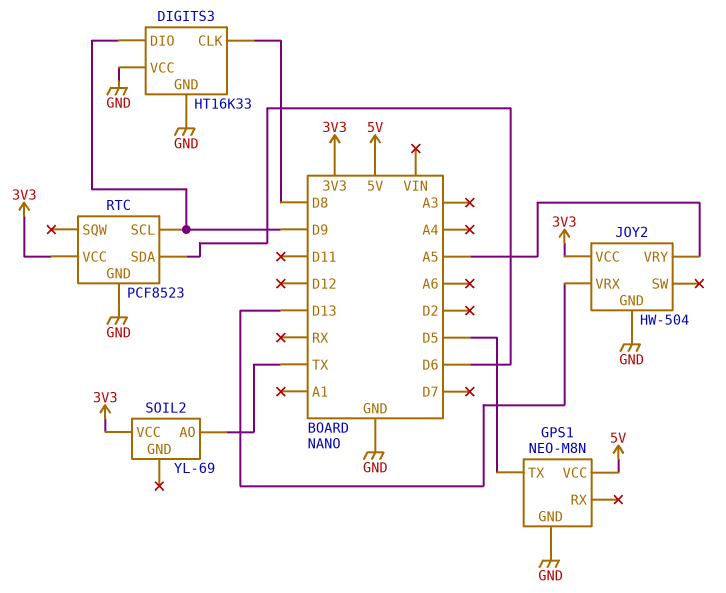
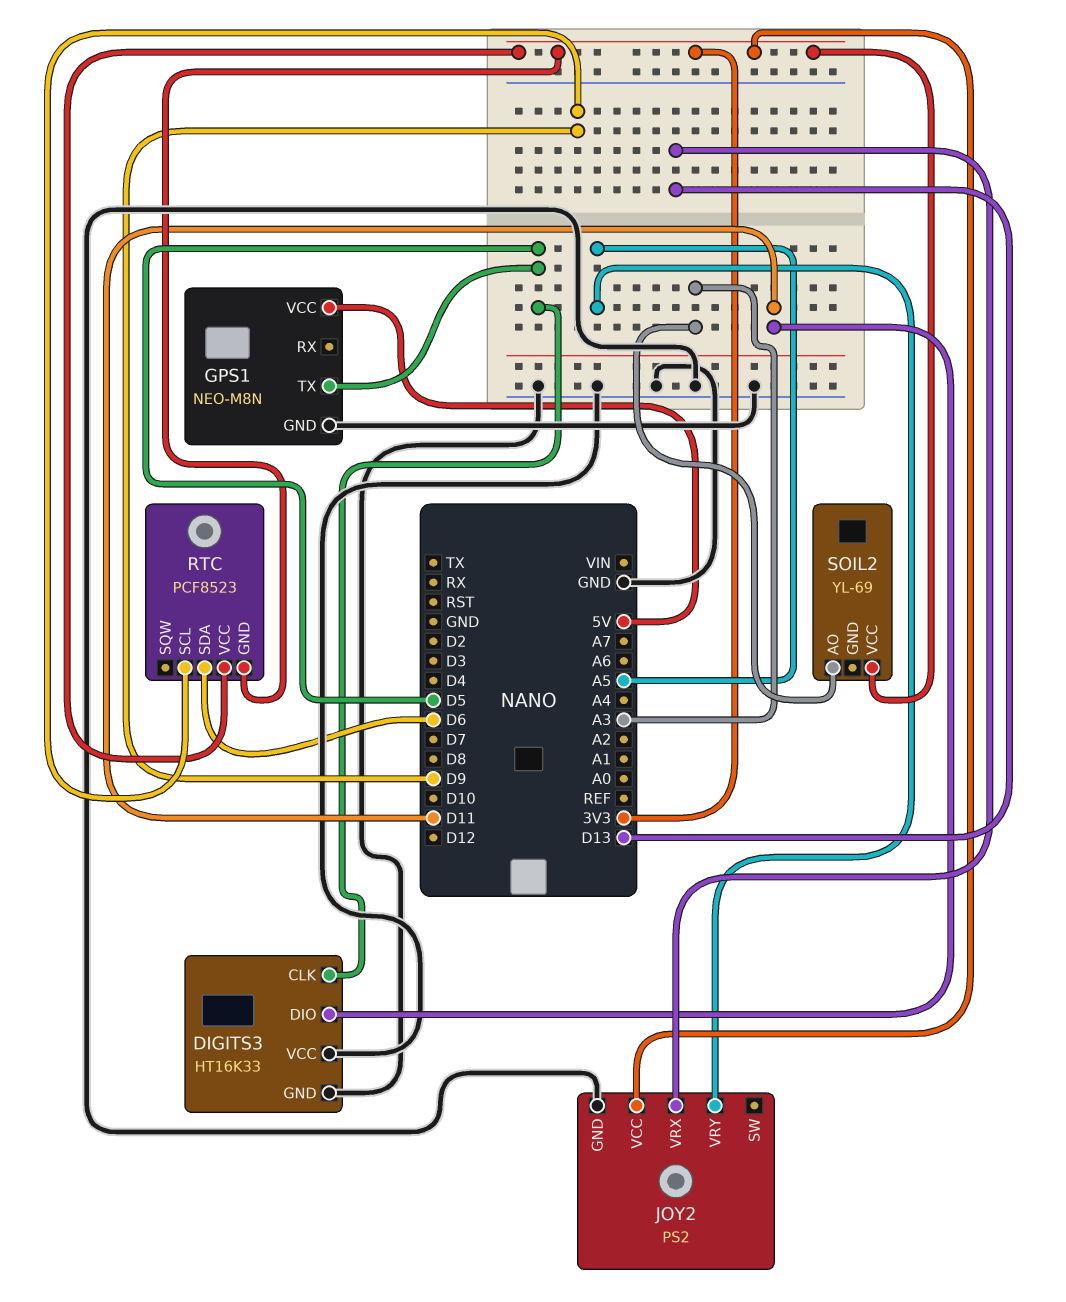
DIGITS3 pin CLK: D8 -> D5
DIGITS3 pin DIO: D9 -> D11
JOY2: HW-504 -> PS2
RTC pin GND: GND -> 3V3
SOIL2 pin AO: TX -> A3

